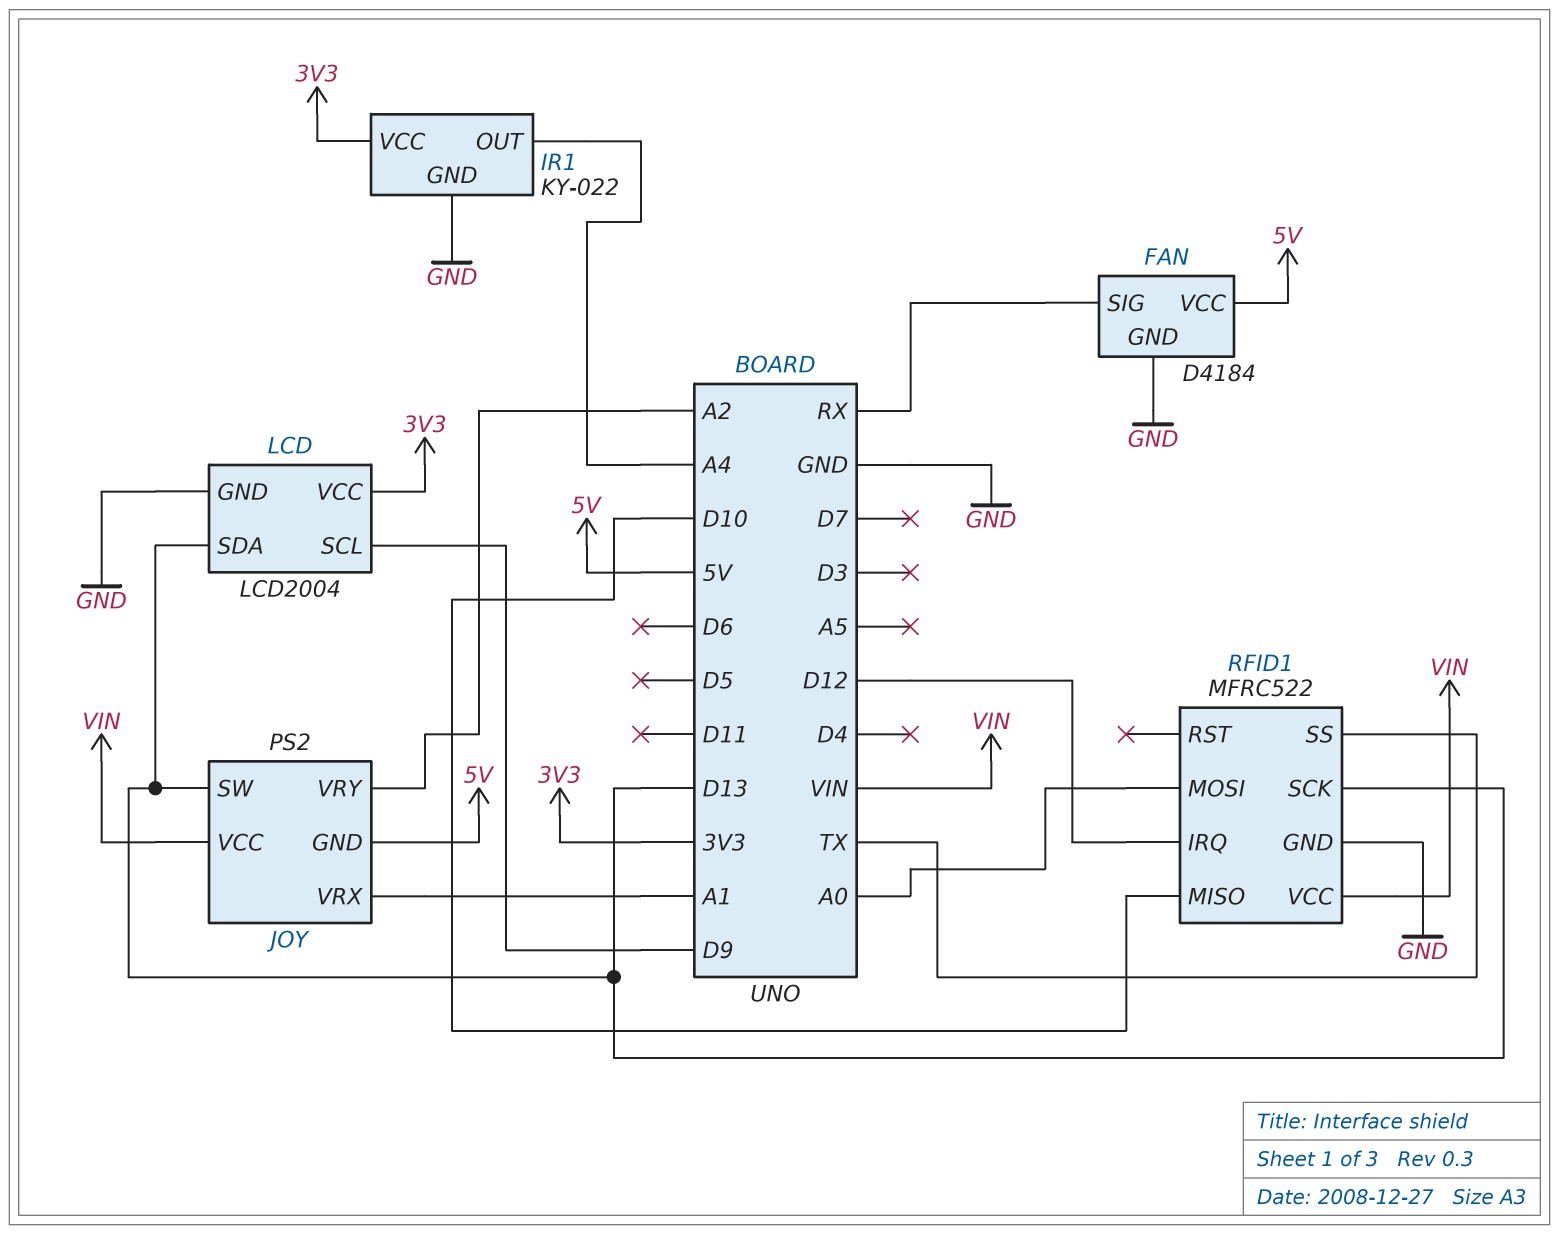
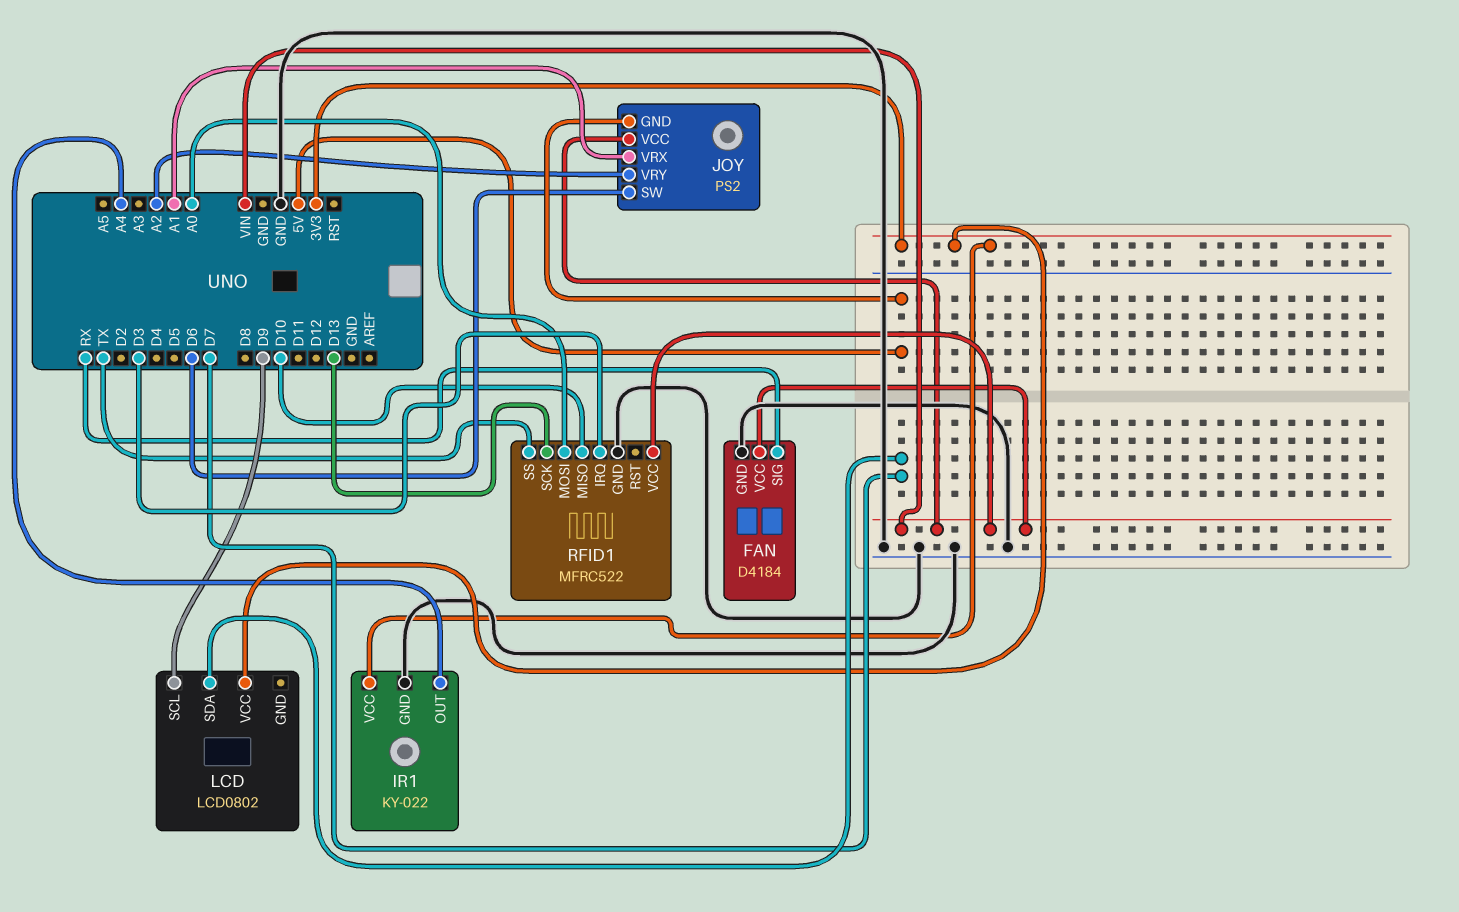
FAN pin VCC: 5V -> VIN
JOY pin SW: D13 -> D6
LCD: LCD2004 -> LCD0802
LCD pin GND: GND -> none
LCD pin SDA: D13 -> D7
RFID1 pin IRQ: D12 -> D3

